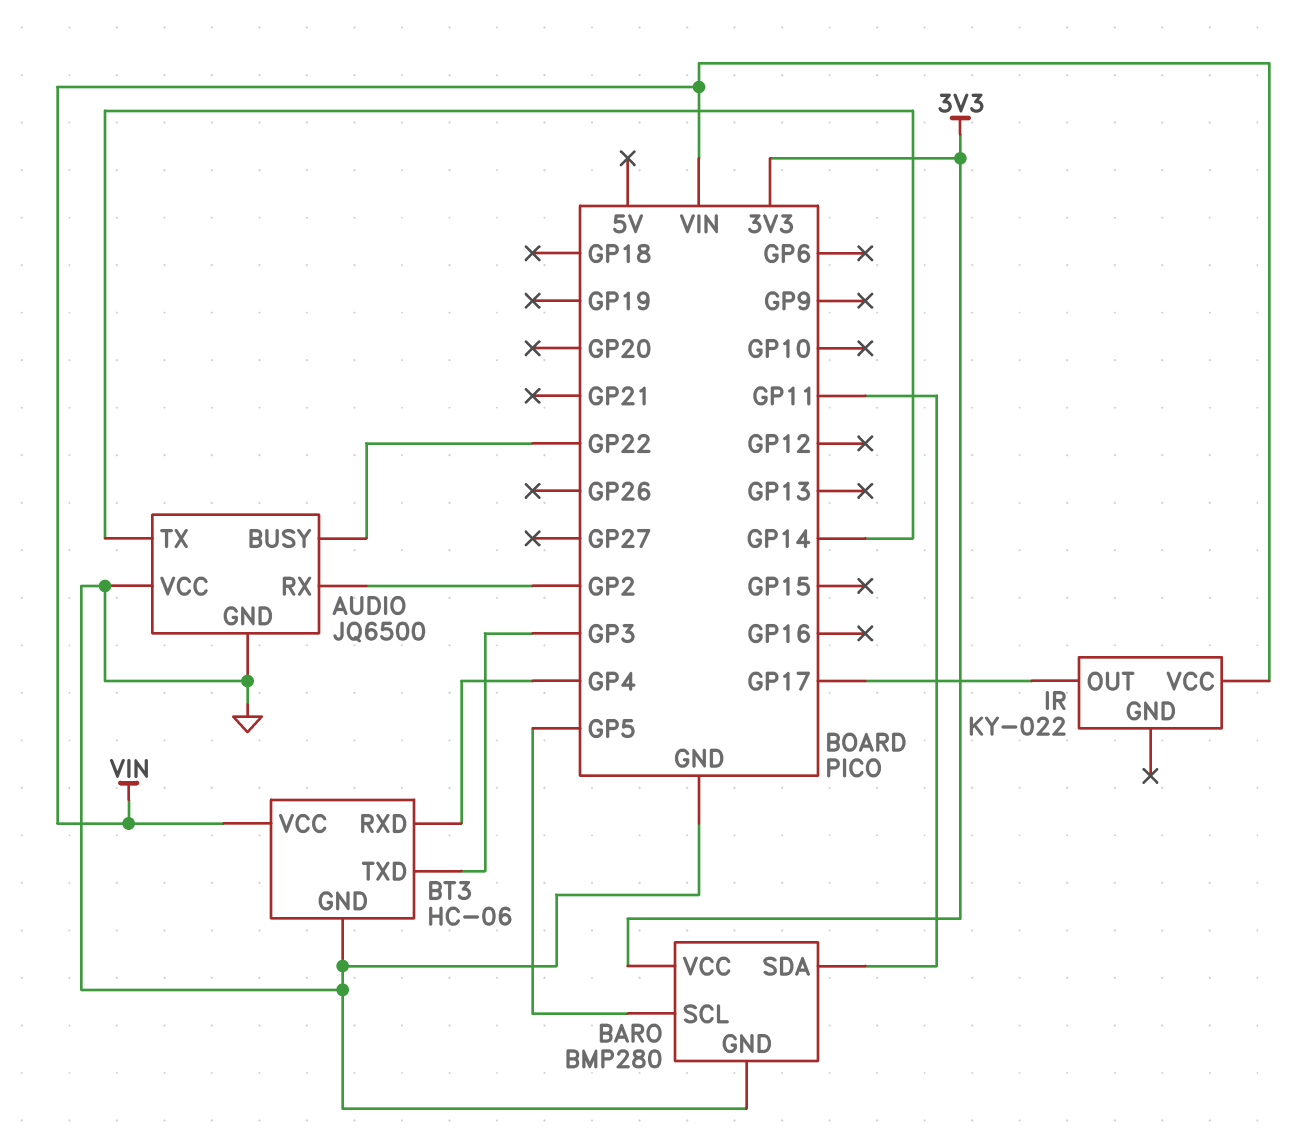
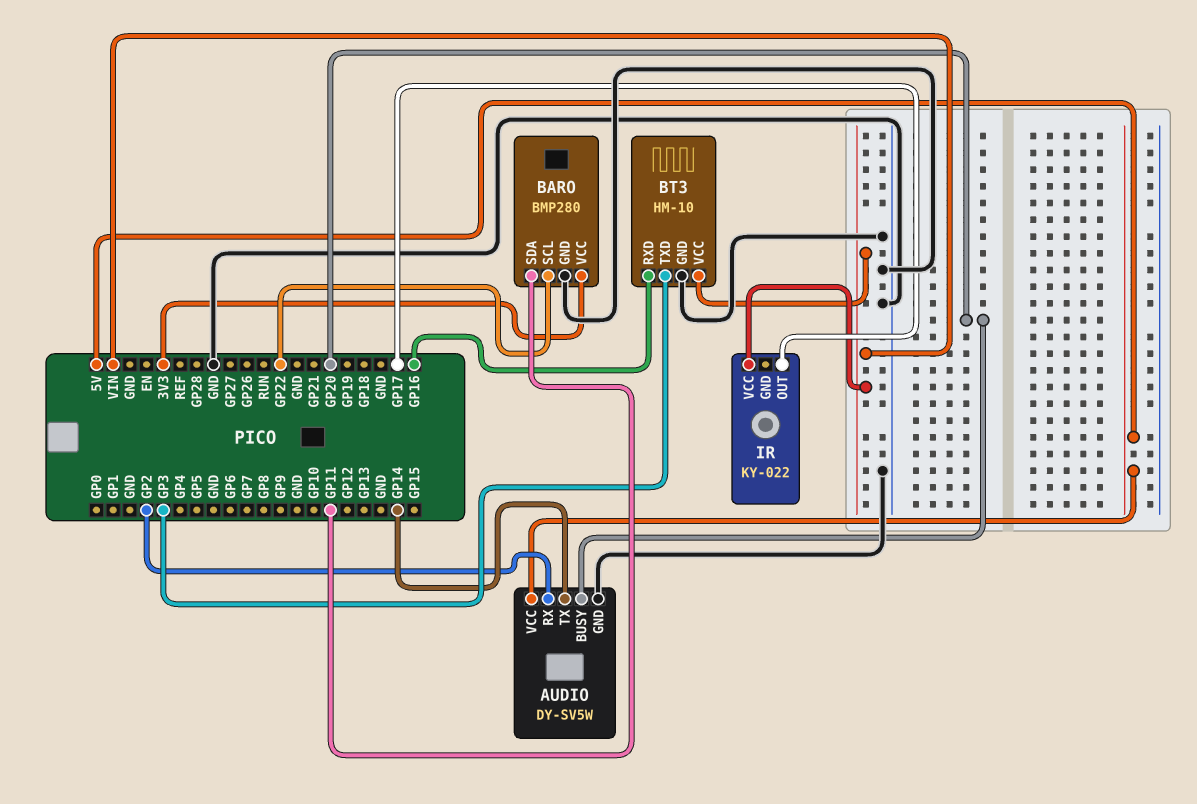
AUDIO: JQ6500 -> DY-SV5W
AUDIO pin BUSY: GP22 -> GP20
AUDIO pin VCC: GND -> 5V
BARO pin SCL: GP5 -> GP22
BT3: HC-06 -> HM-10
BT3 pin RXD: GP4 -> GP16

